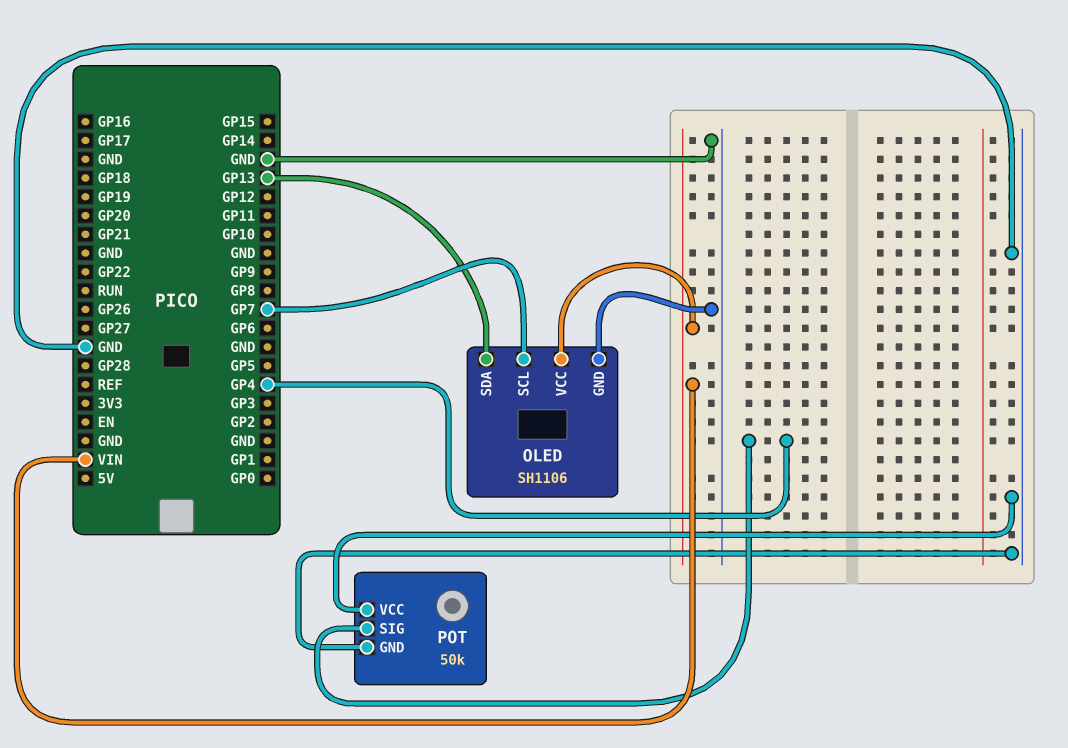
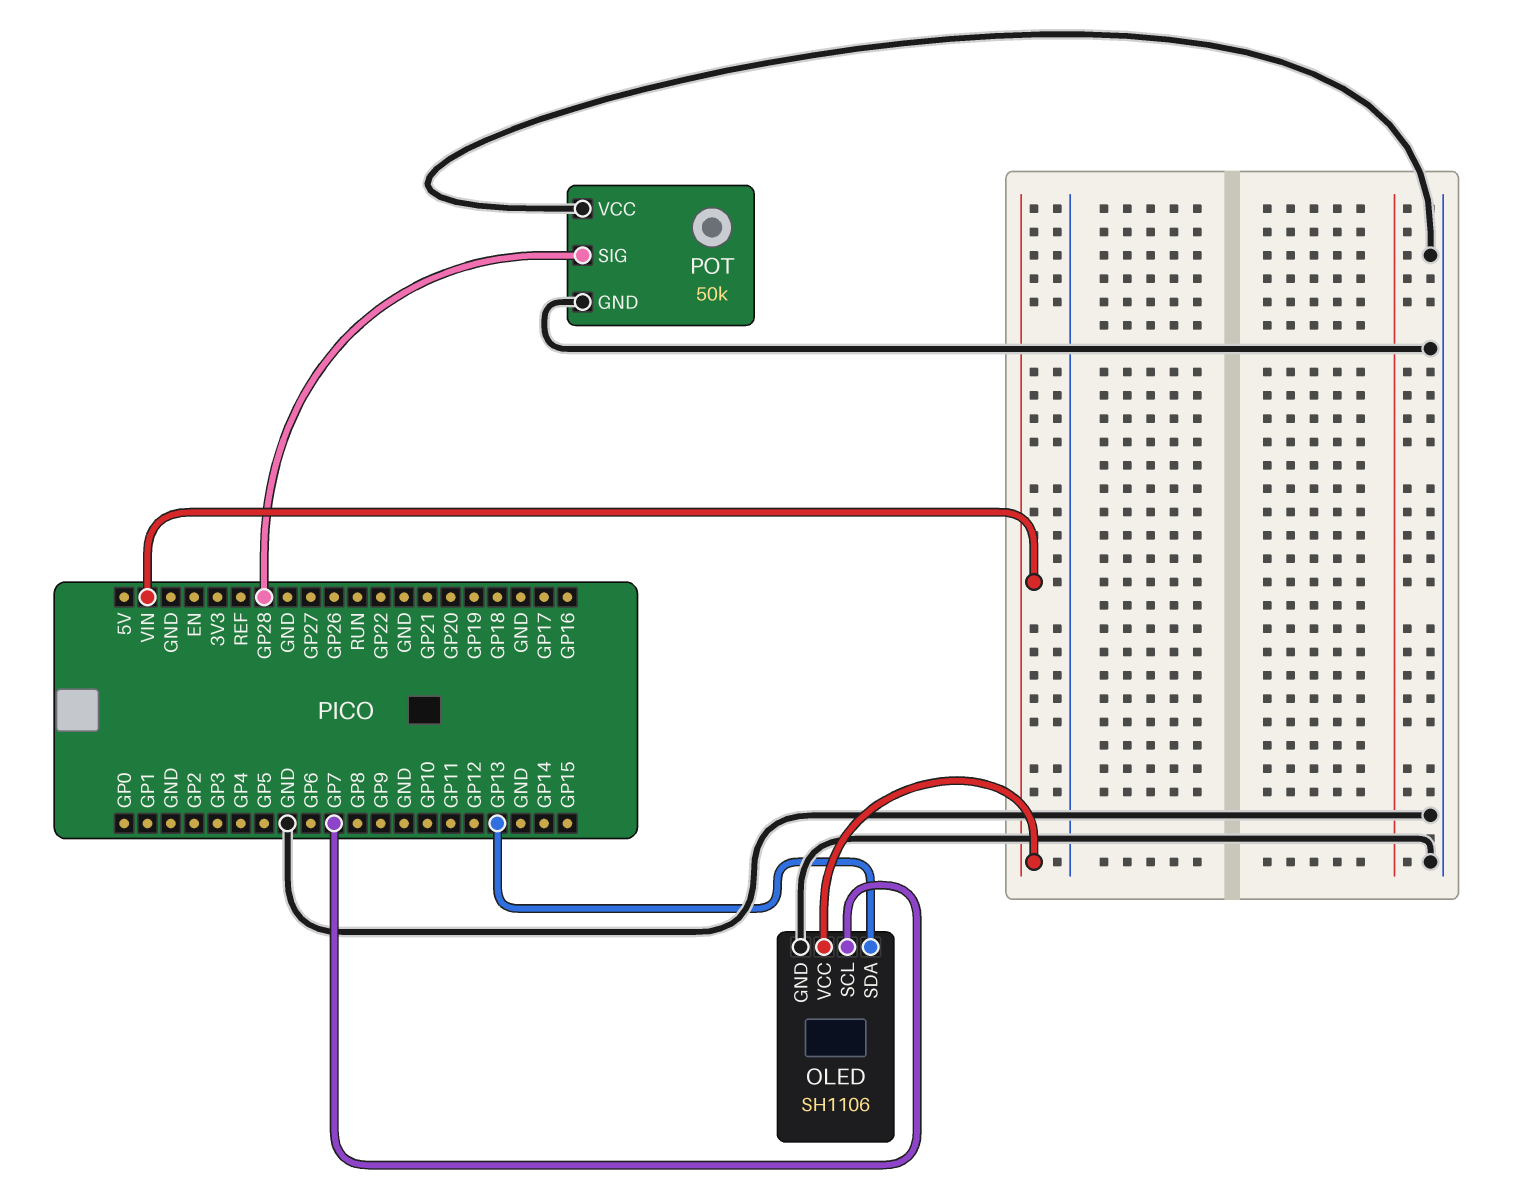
POT pin SIG: GP4 -> GP28

